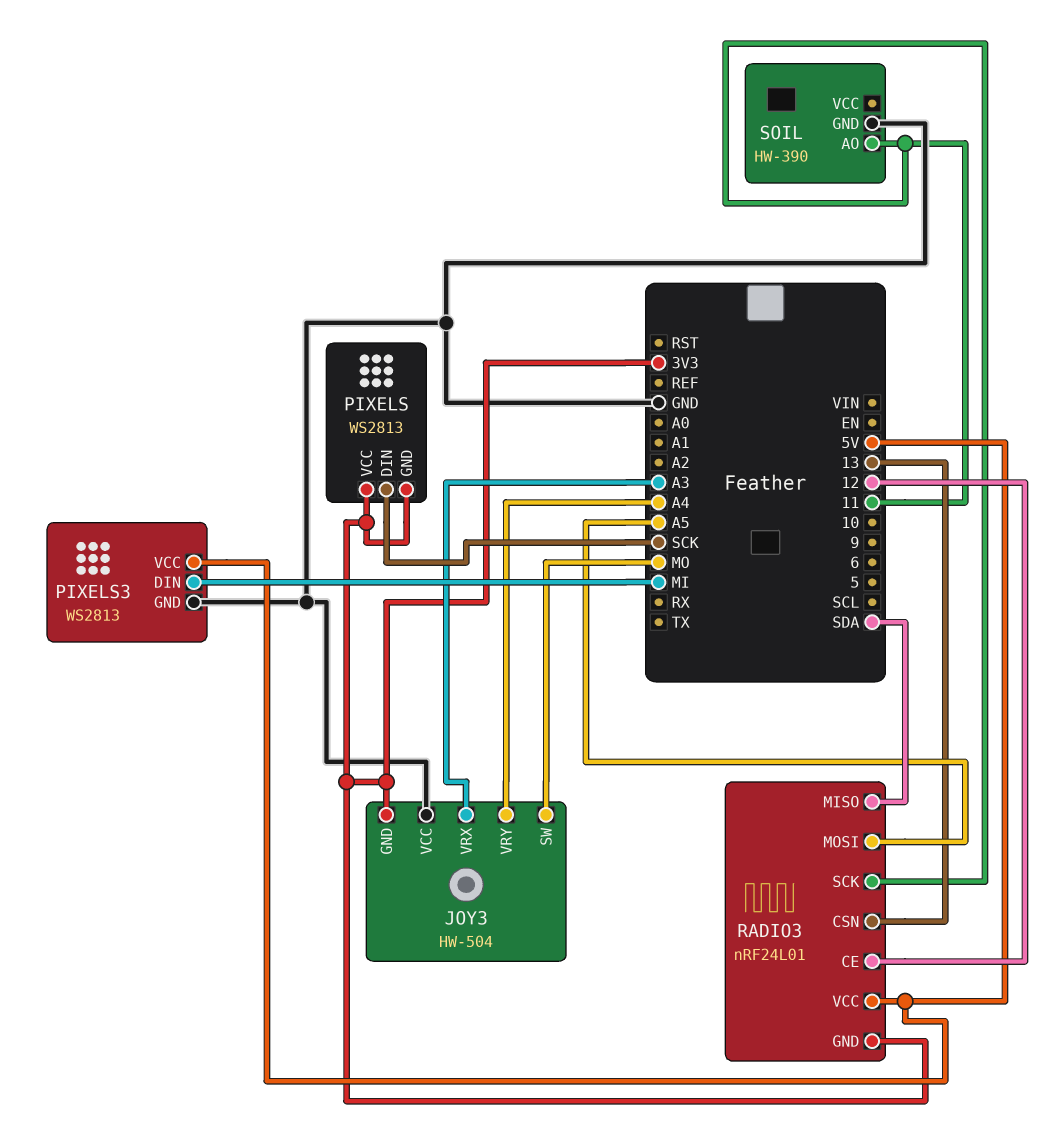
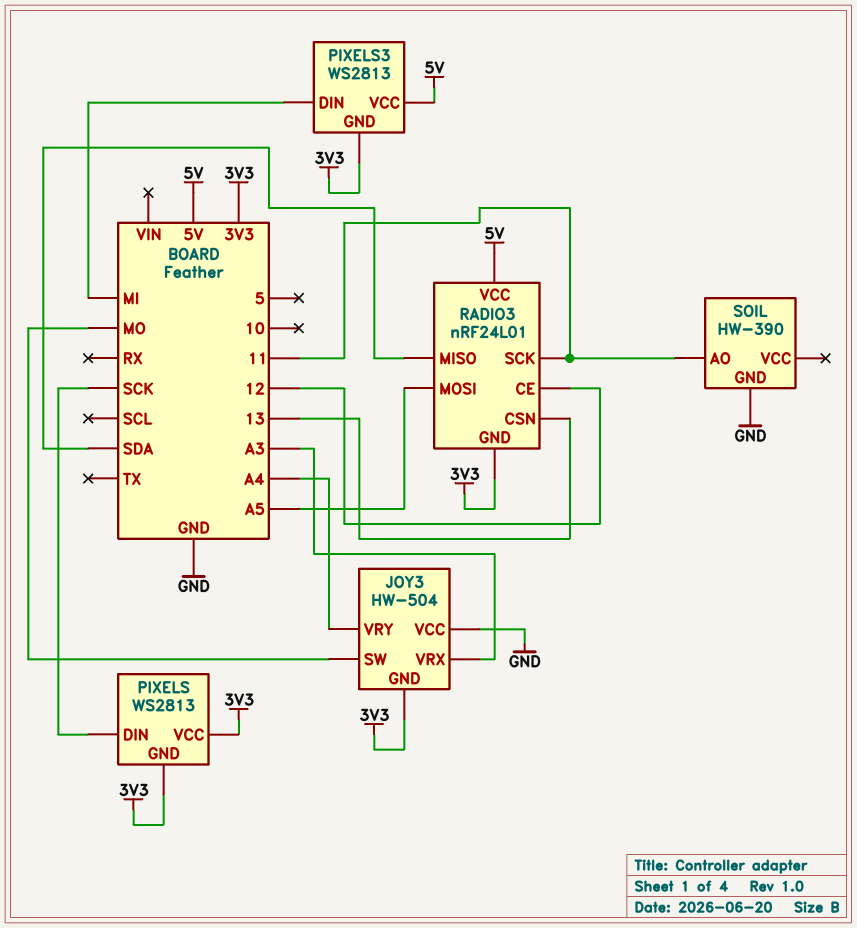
PIXELS3 pin GND: GND -> 3V3

